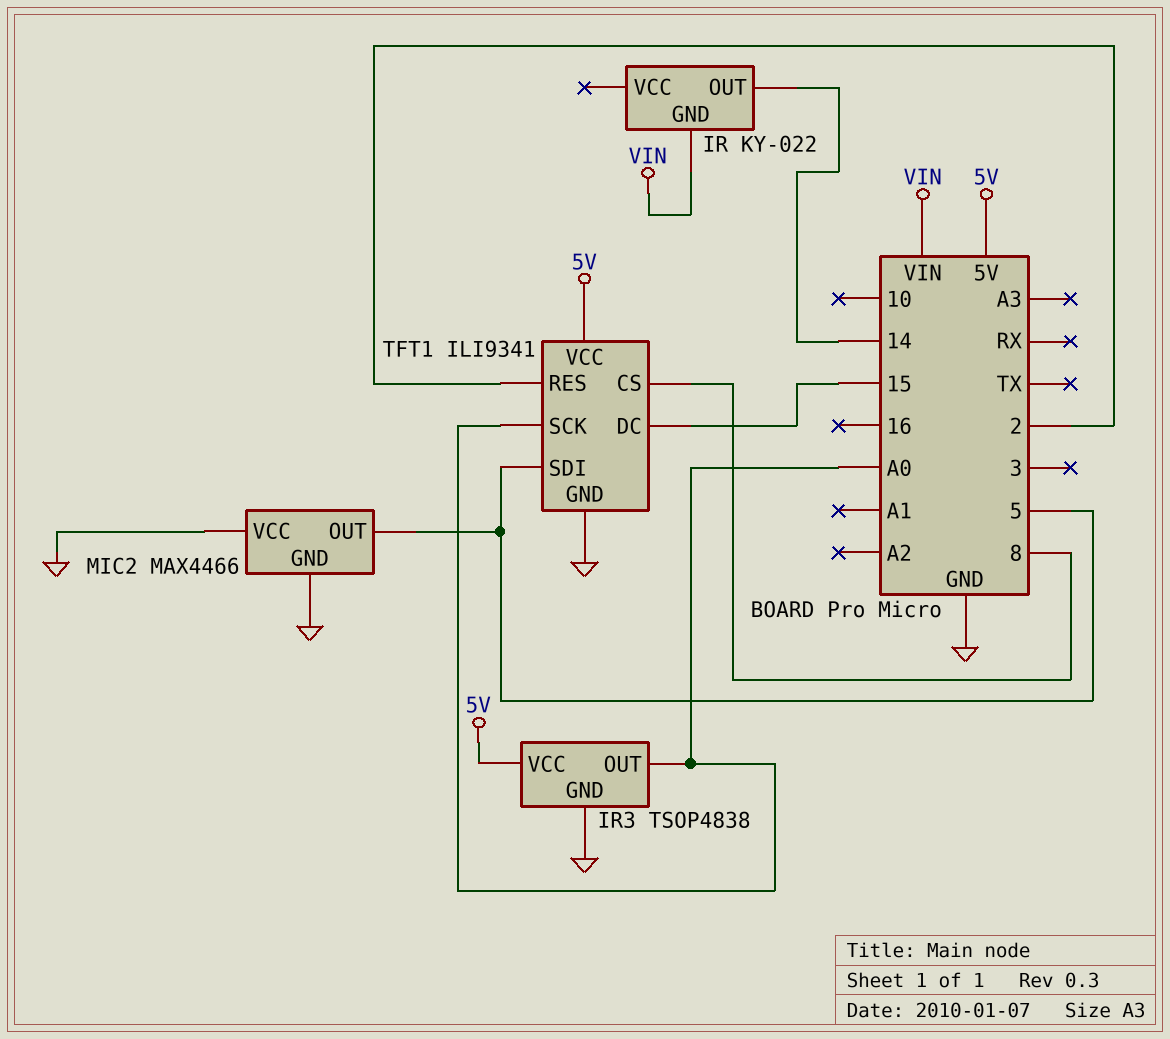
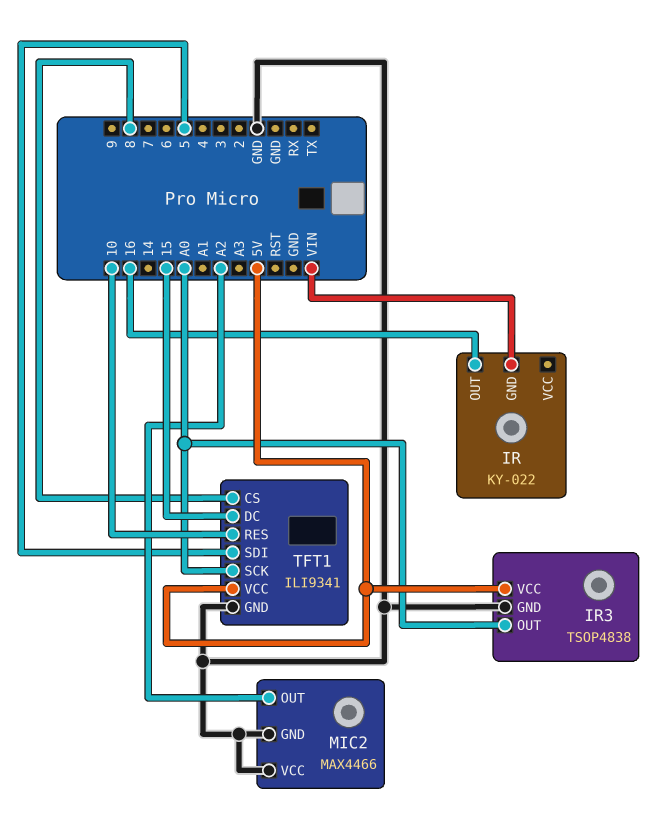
IR pin OUT: 14 -> 16
MIC2 pin OUT: 5 -> A2
TFT1 pin RES: 2 -> 10

